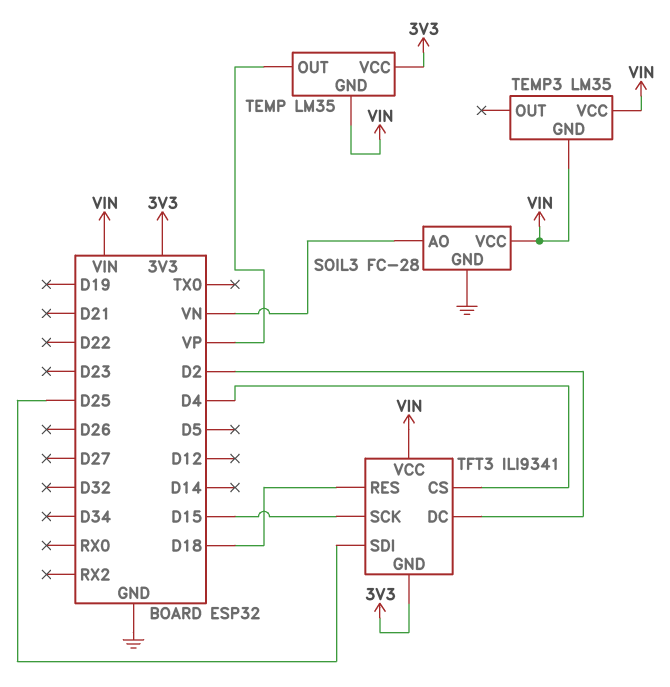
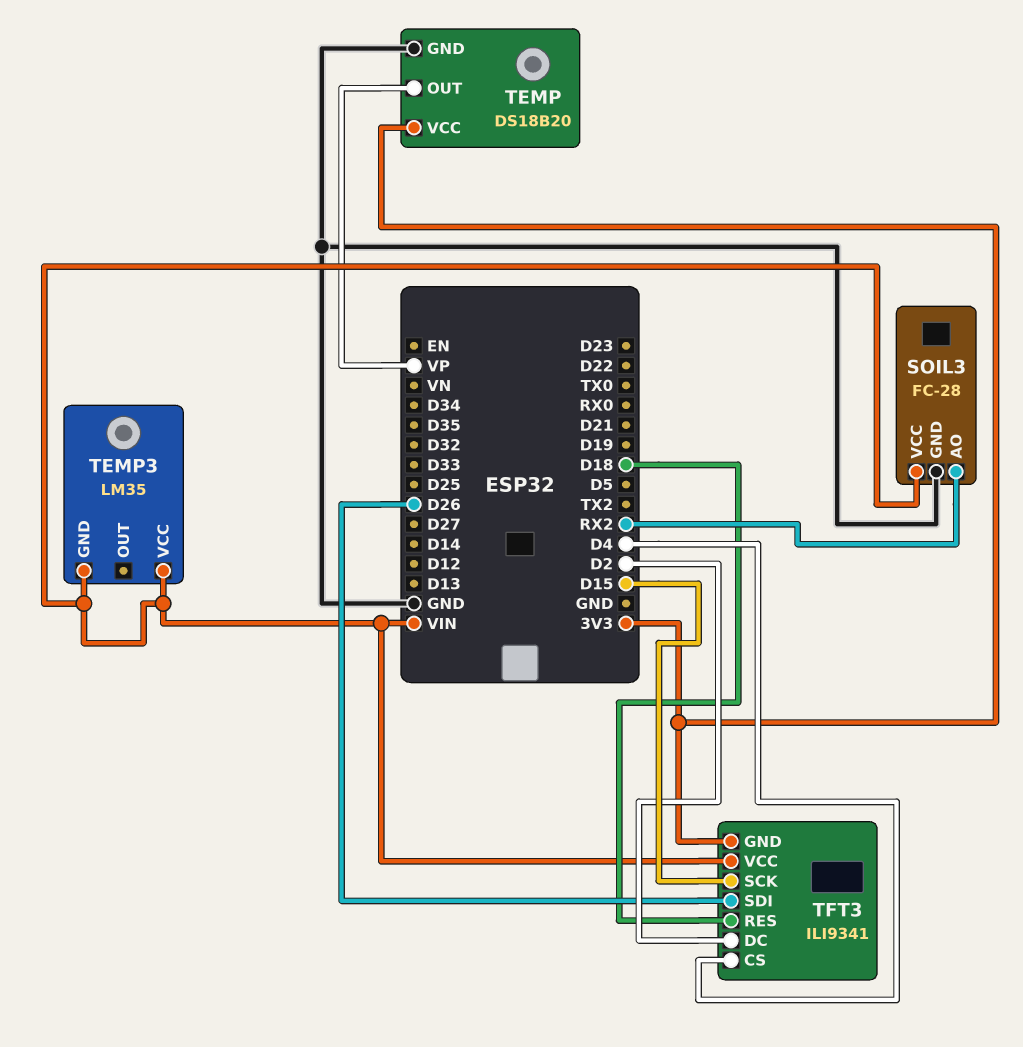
SOIL3 pin AO: VN -> RX2
TEMP: LM35 -> DS18B20
TEMP pin GND: VIN -> GND
TFT3 pin SDI: D25 -> D26

